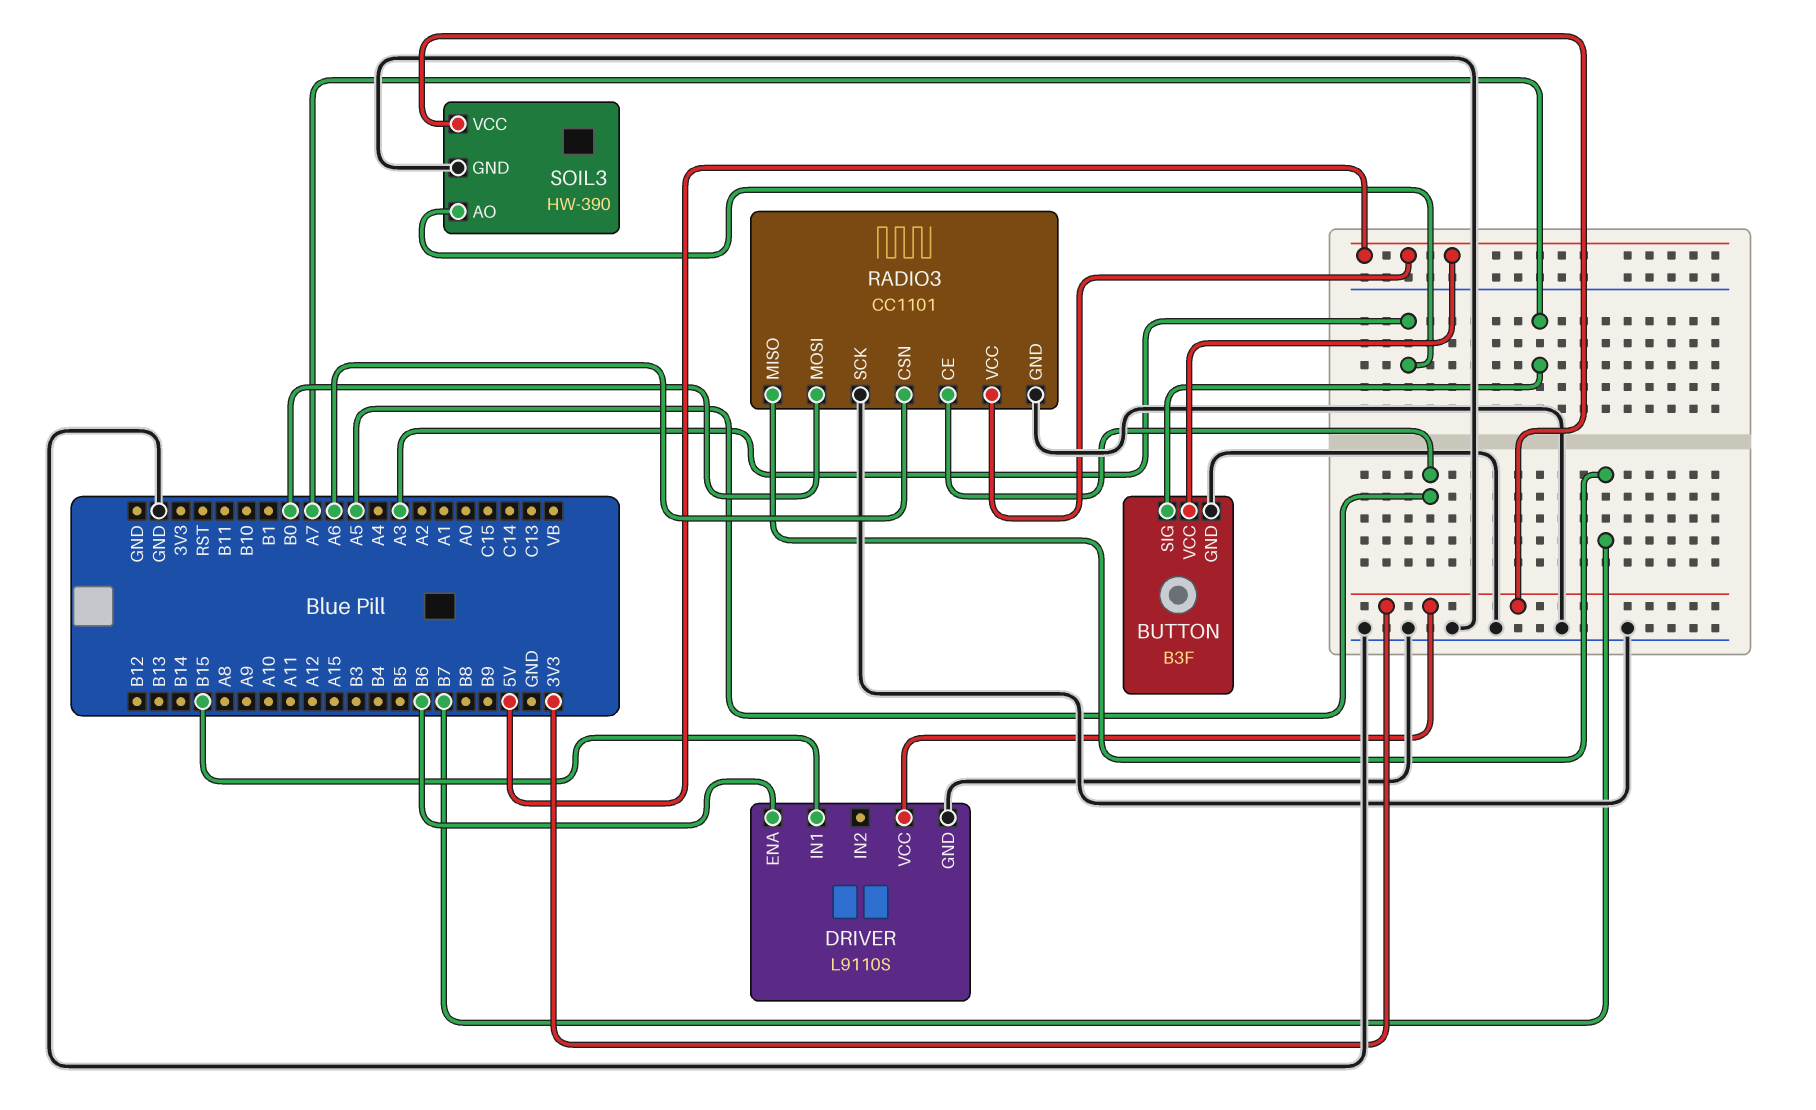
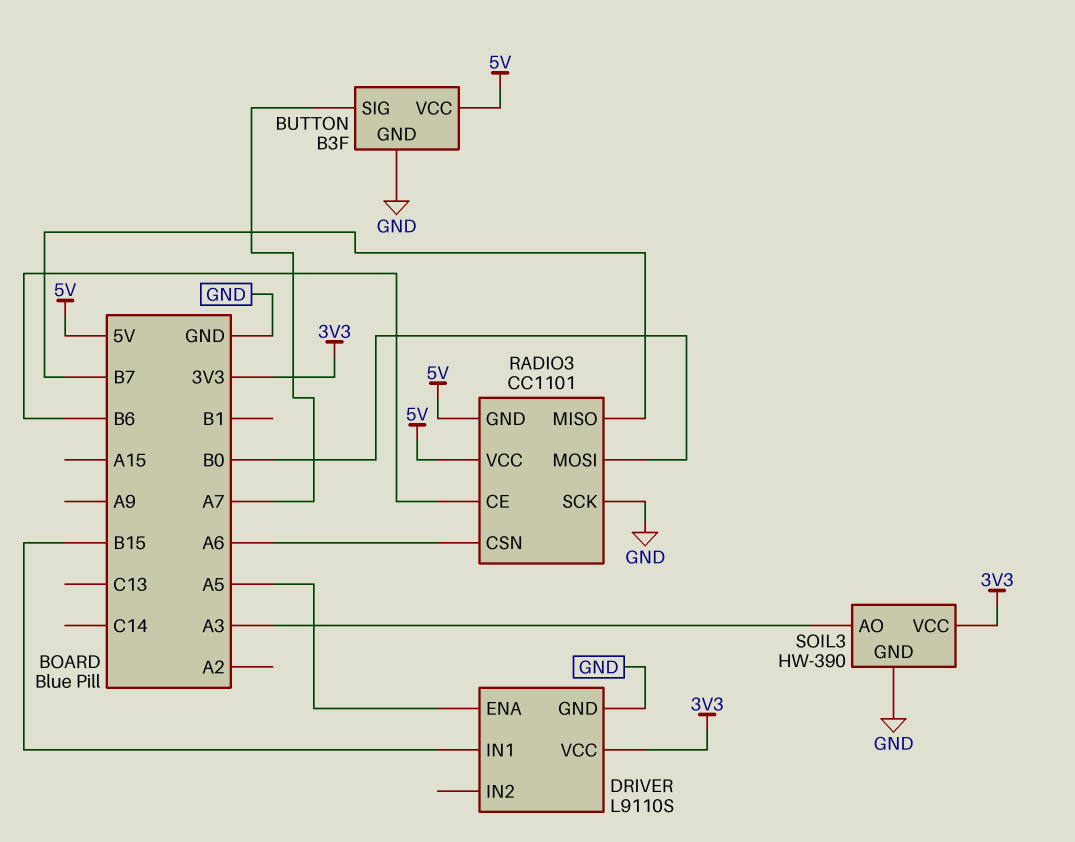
DRIVER pin ENA: B6 -> A5
RADIO3 pin CE: A5 -> B6
RADIO3 pin GND: GND -> 5V

